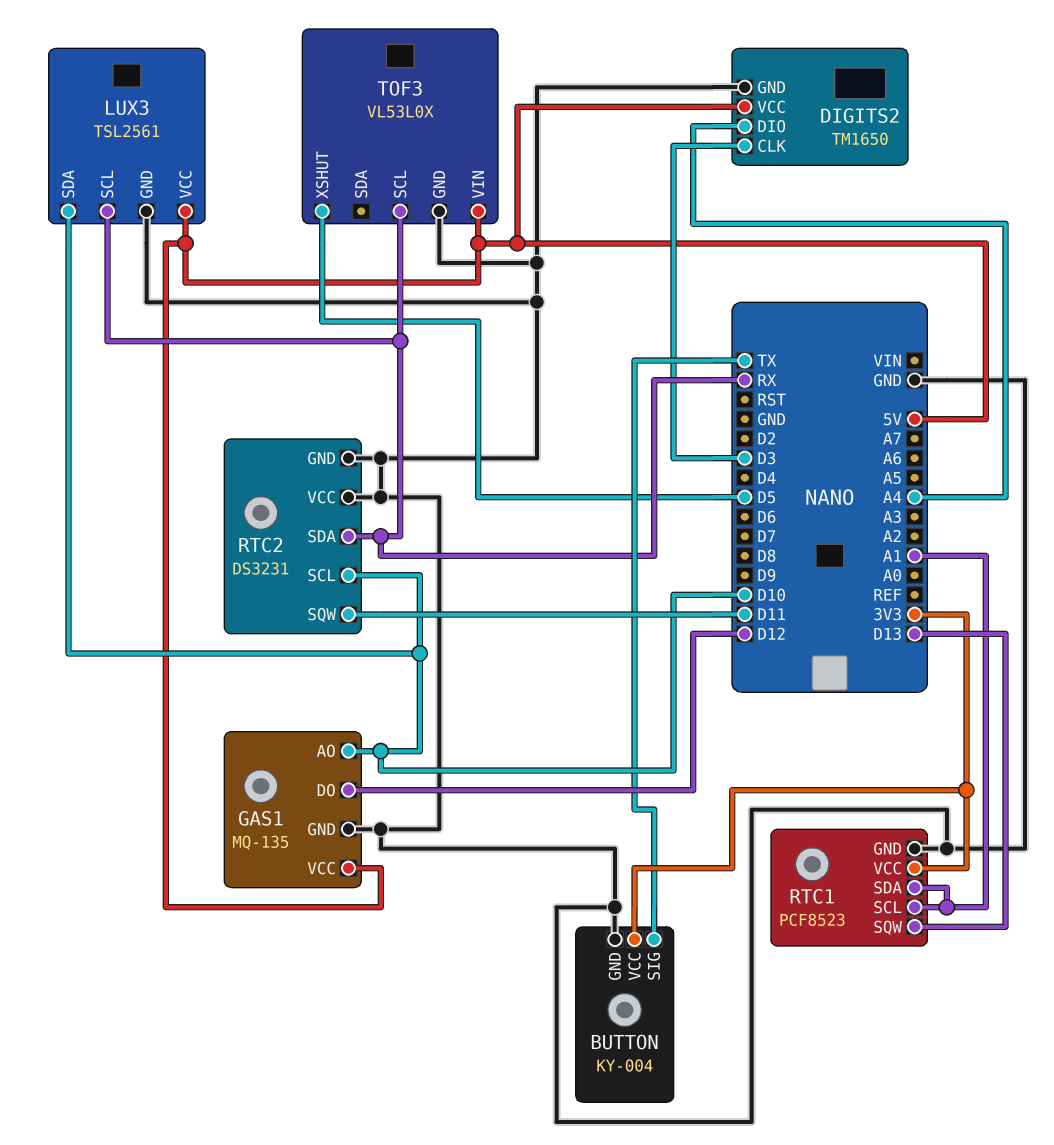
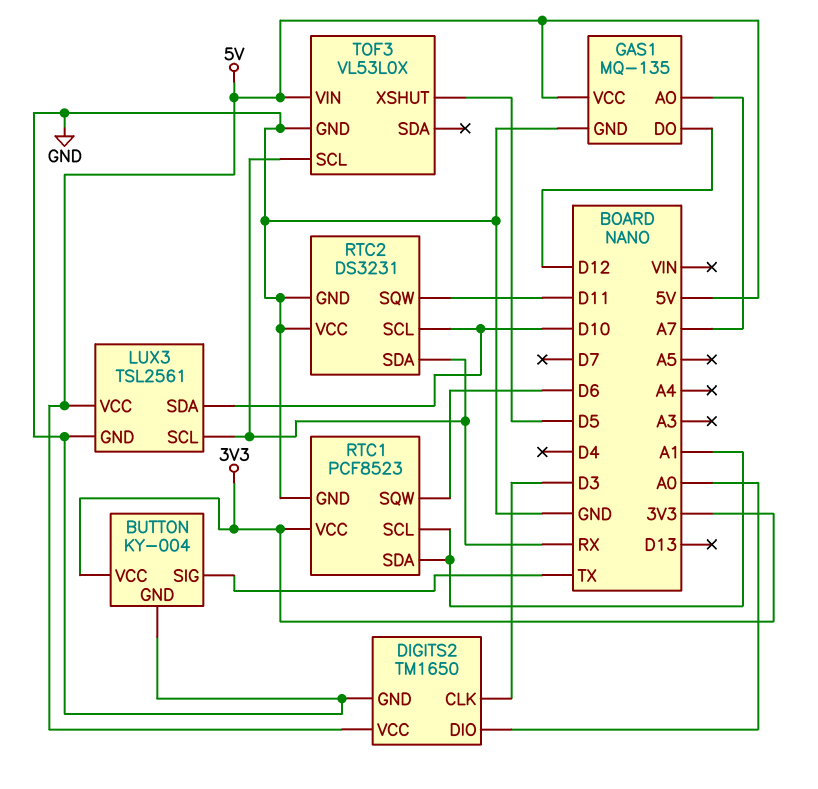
DIGITS2 pin DIO: A4 -> A0
GAS1 pin AO: D10 -> A7
RTC1 pin SQW: D13 -> D6

